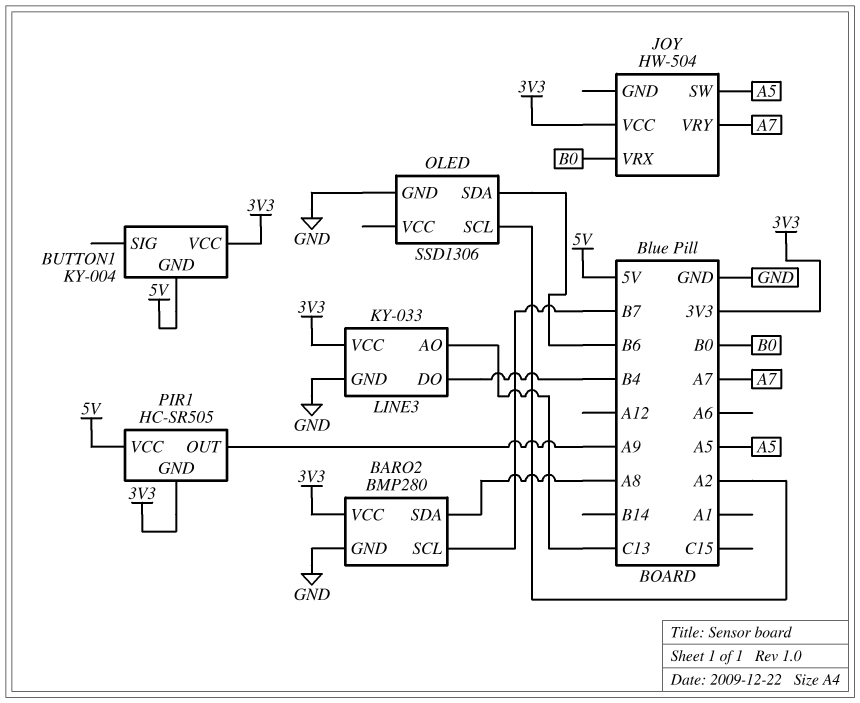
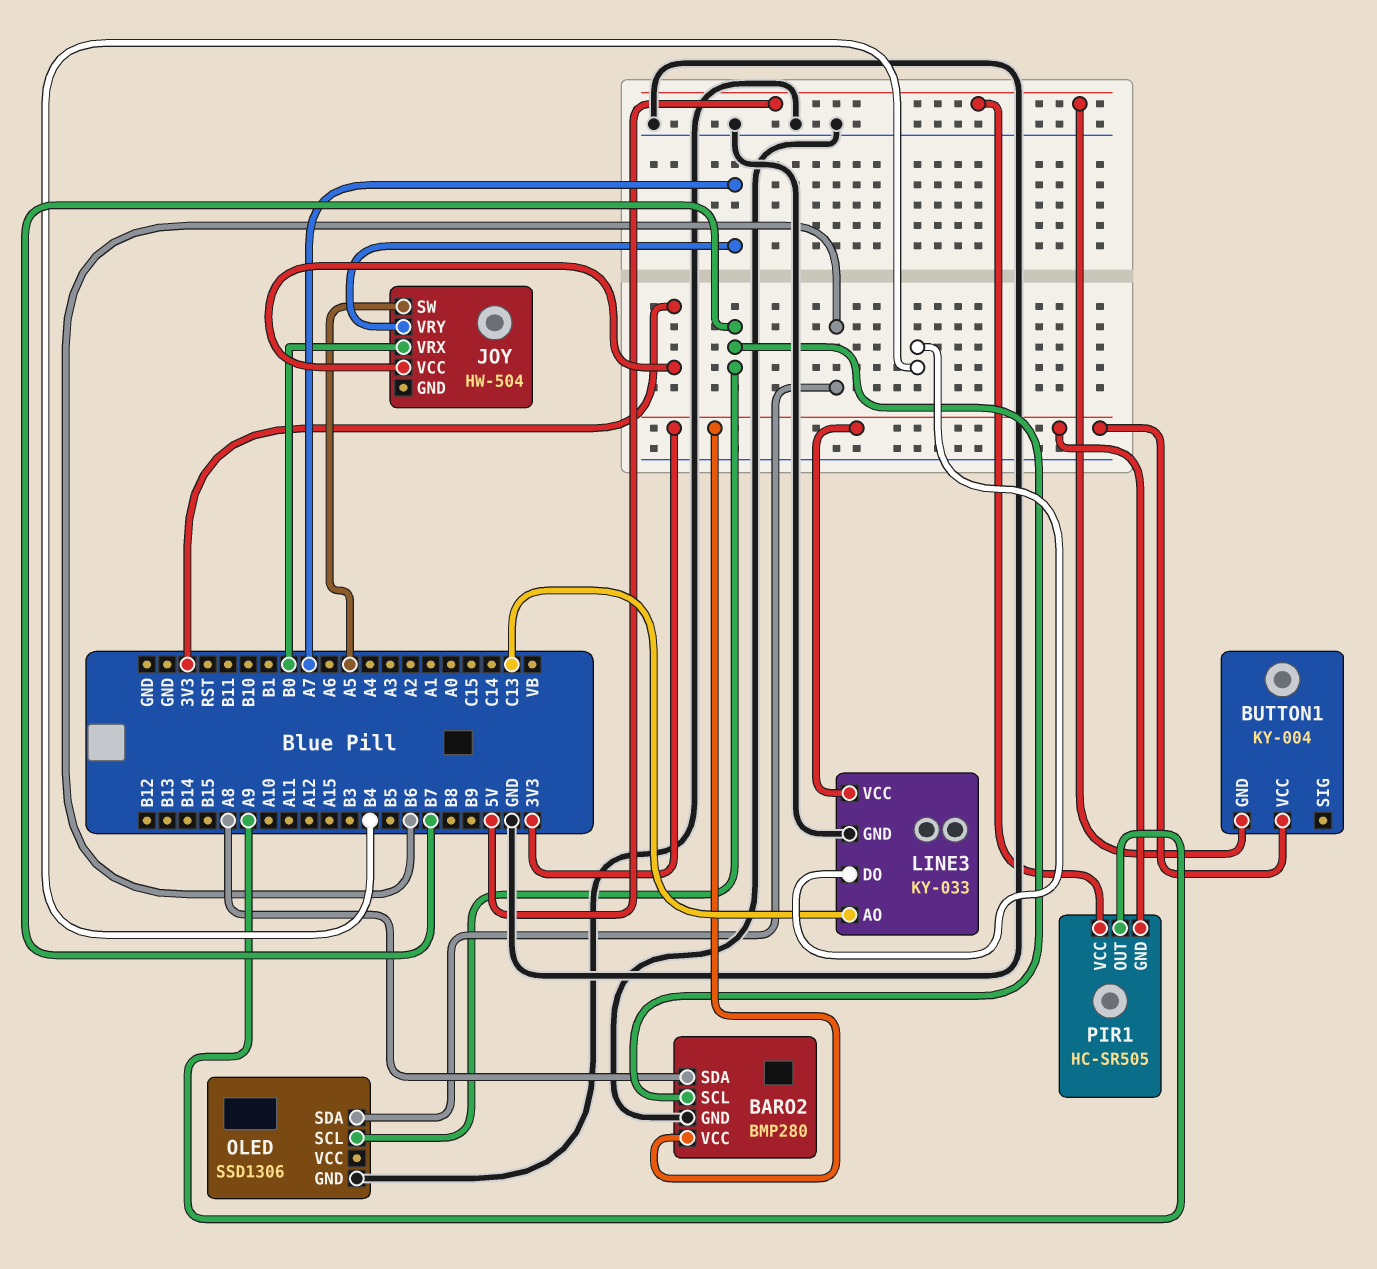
OLED pin SCL: A2 -> B7

